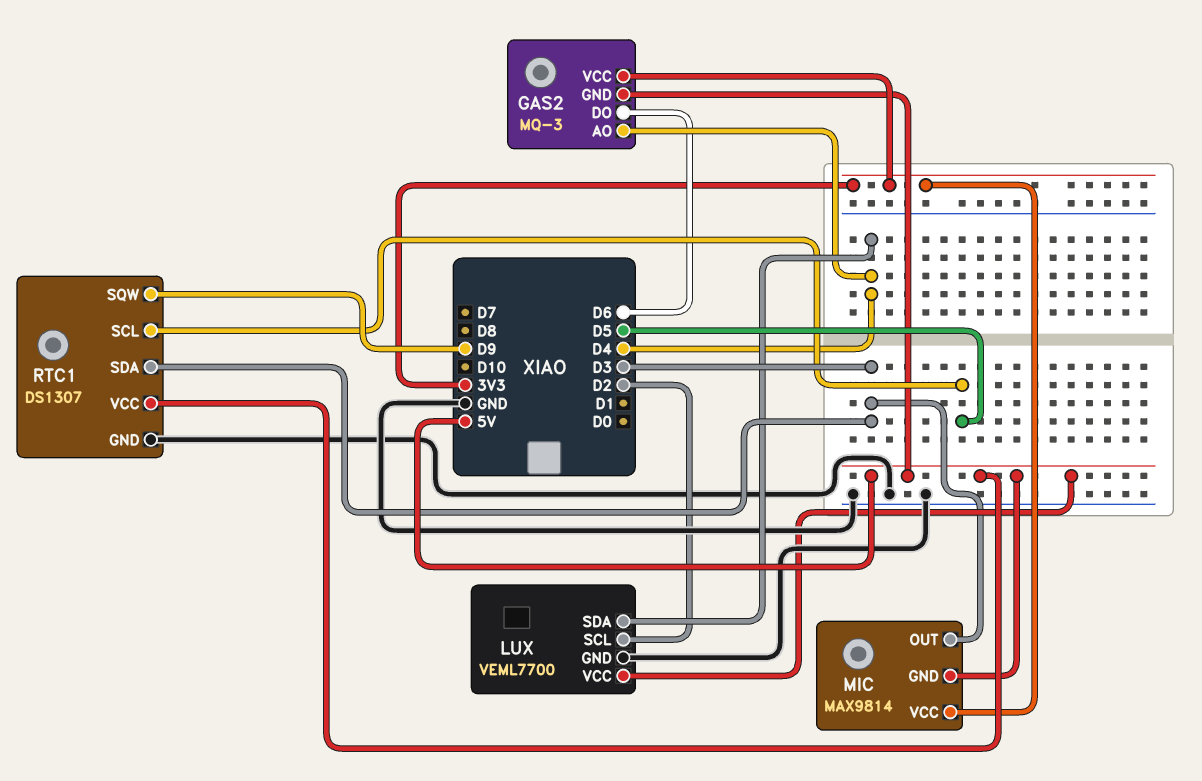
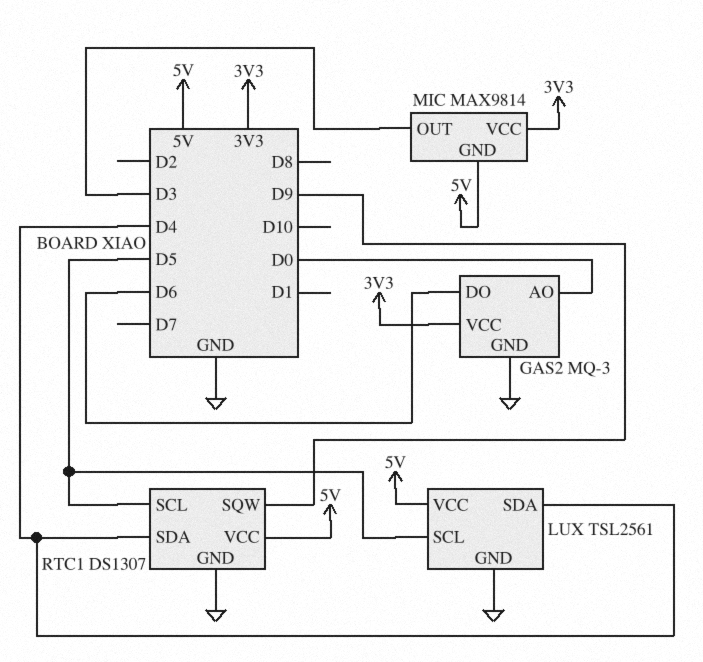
GAS2 pin AO: D4 -> D0
GAS2 pin GND: 5V -> GND
LUX: VEML7700 -> TSL2561
LUX pin SCL: D2 -> D5
RTC1 pin SDA: D3 -> D4

